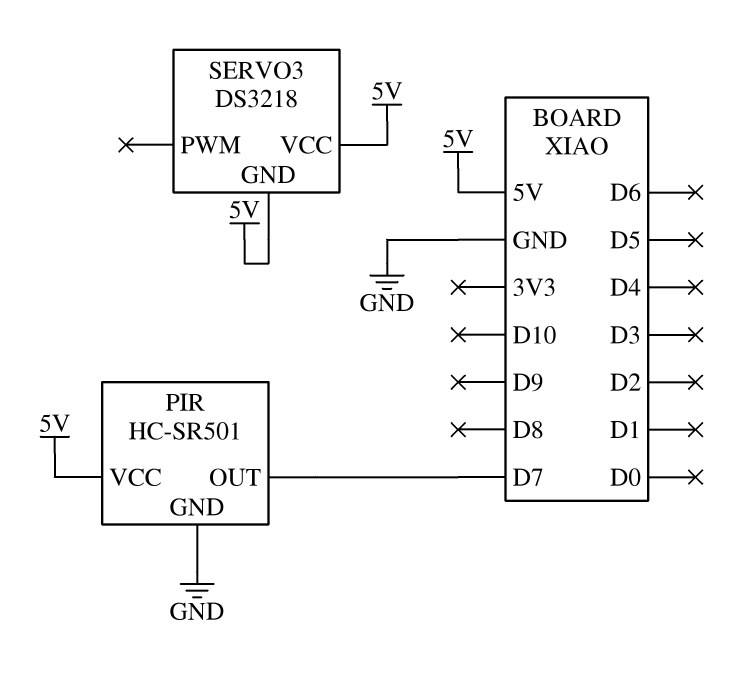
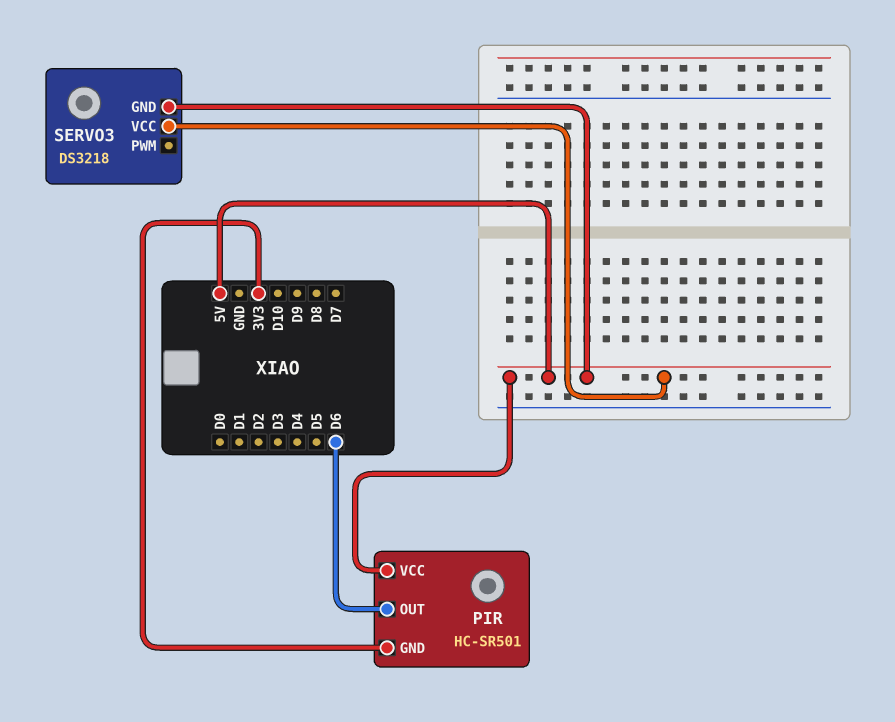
PIR pin GND: GND -> 3V3
PIR pin OUT: D7 -> D6

